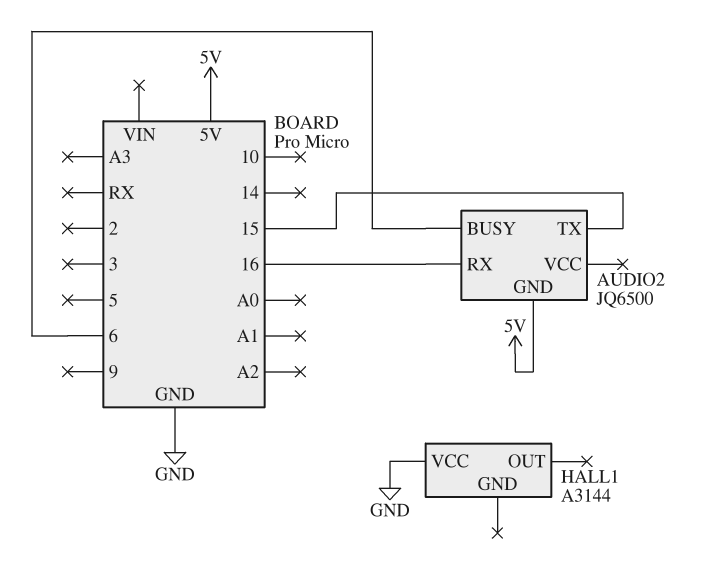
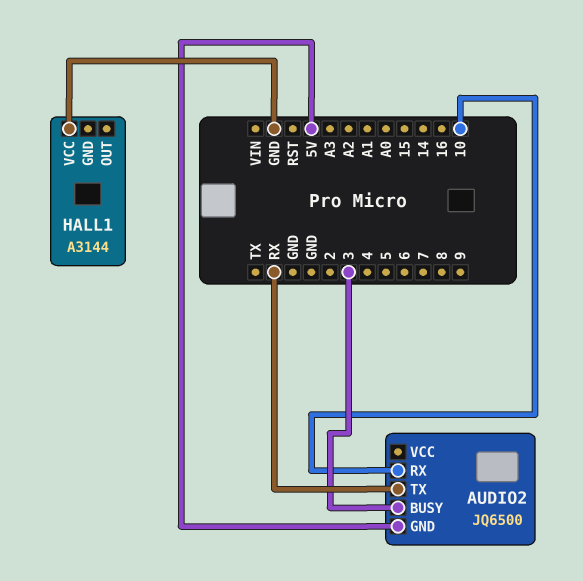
AUDIO2 pin BUSY: 6 -> 3
AUDIO2 pin RX: 16 -> 10
AUDIO2 pin TX: 15 -> RX

